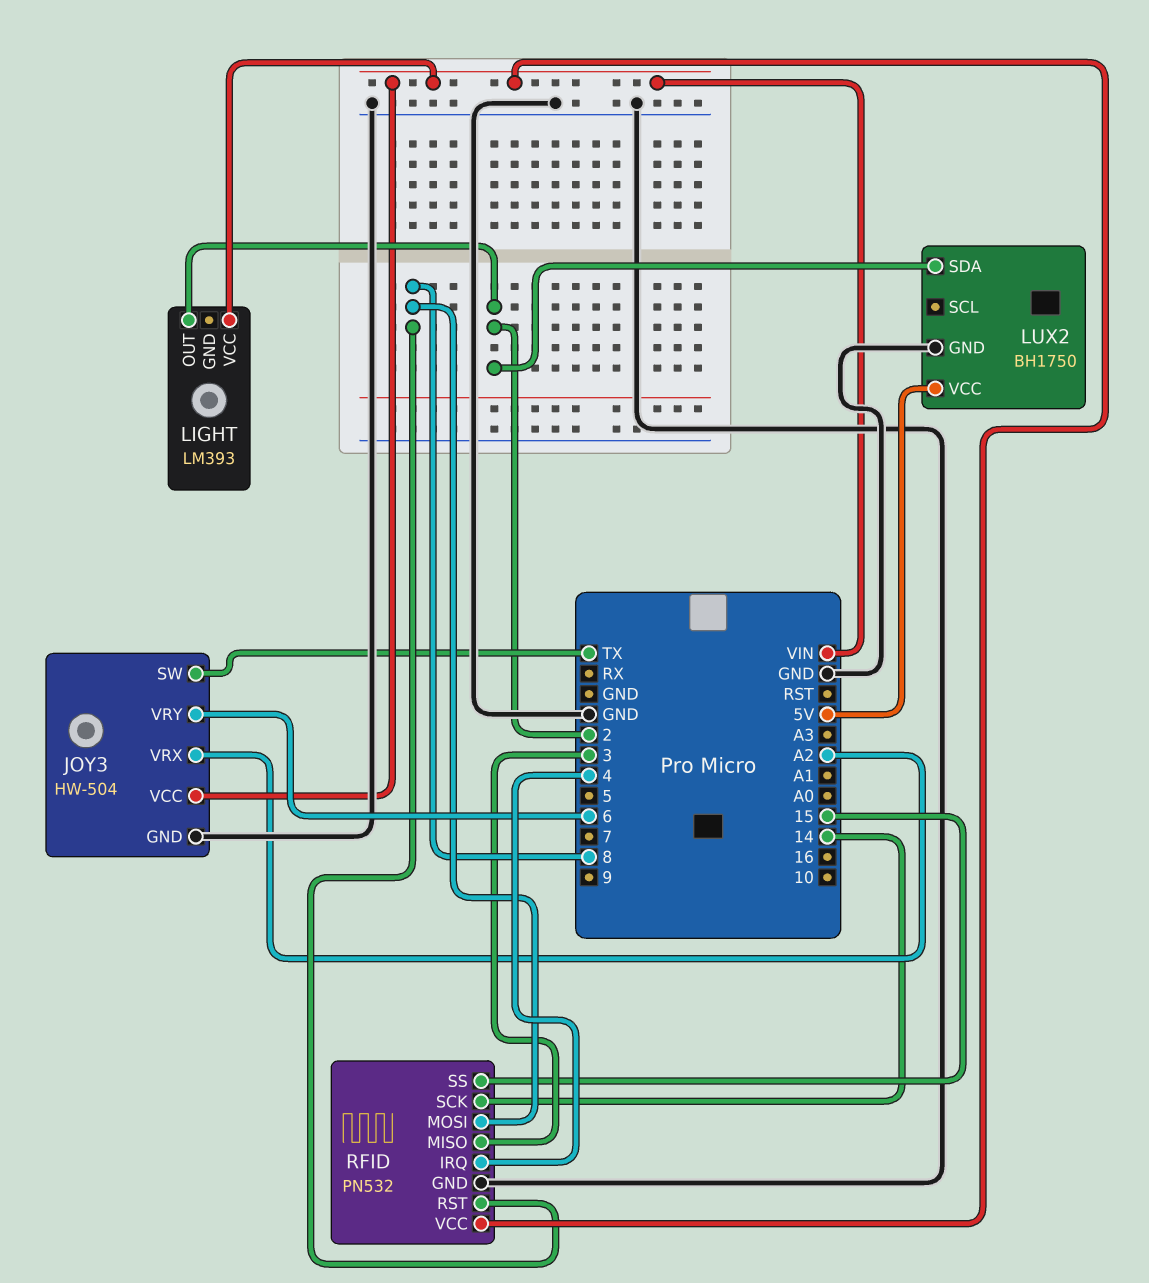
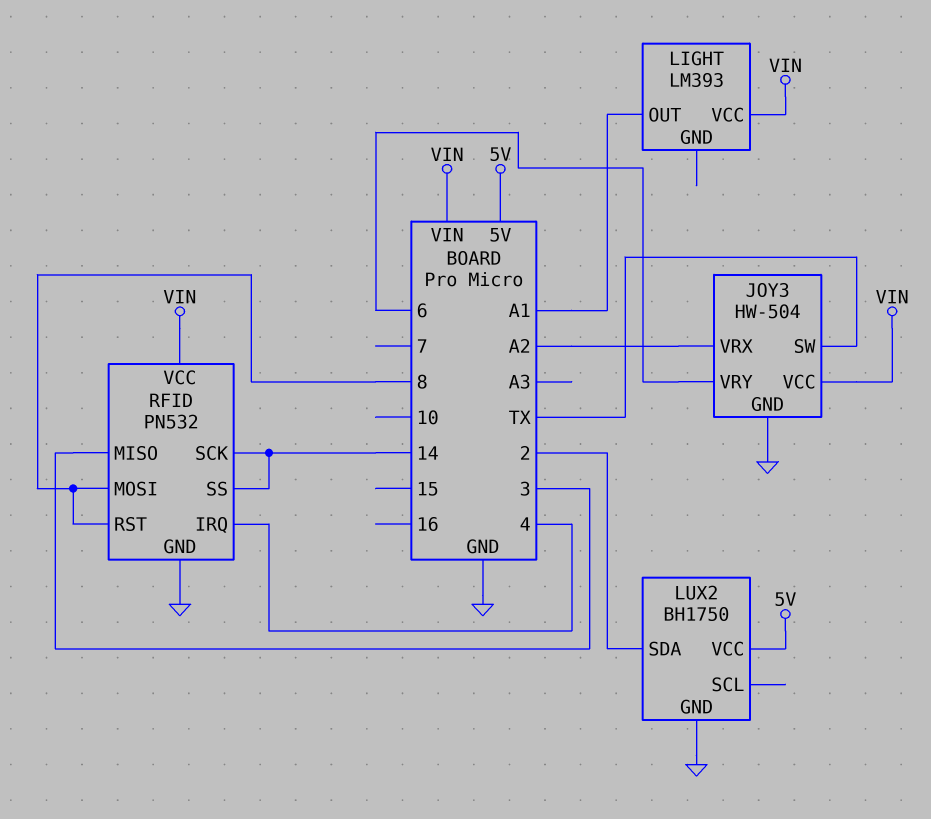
LIGHT pin OUT: 2 -> A1
RFID pin SS: 15 -> 14

